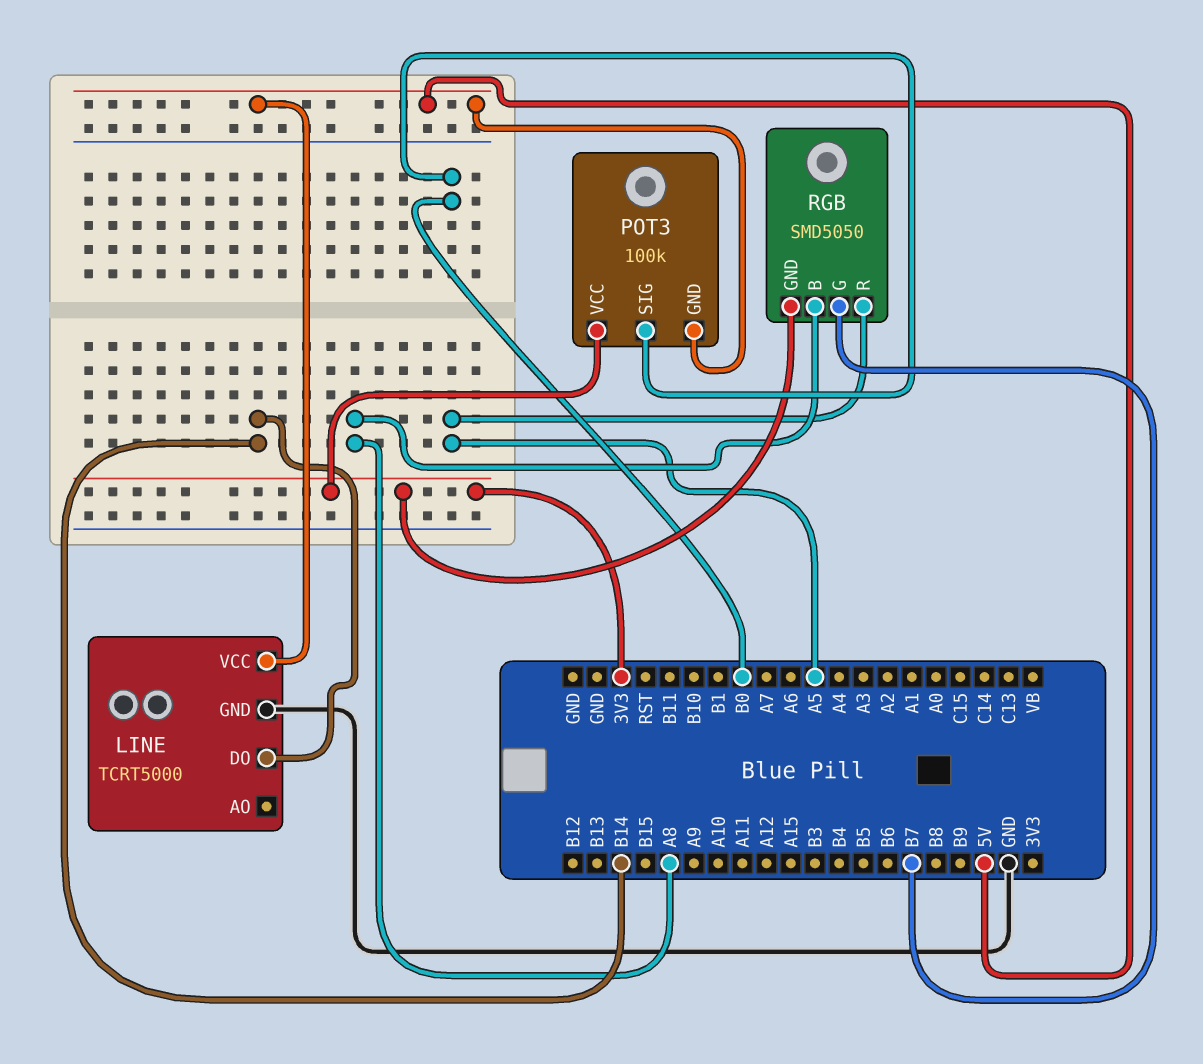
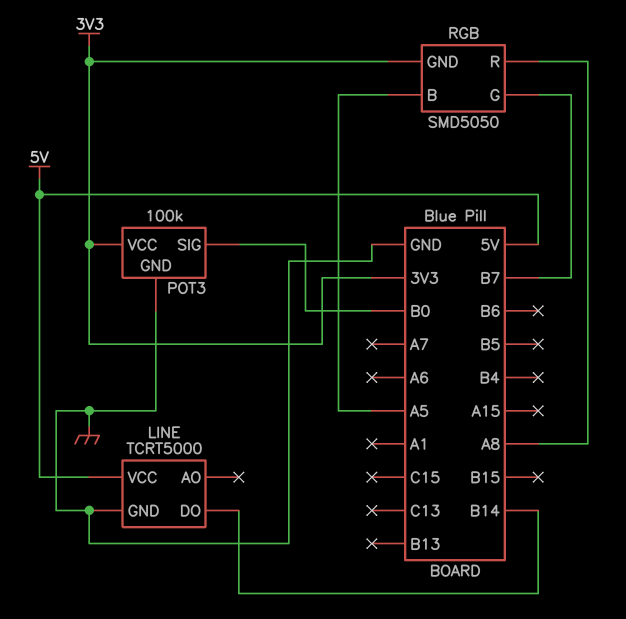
POT3 pin GND: 5V -> GND
RGB pin B: A8 -> A5
RGB pin R: A5 -> A8

